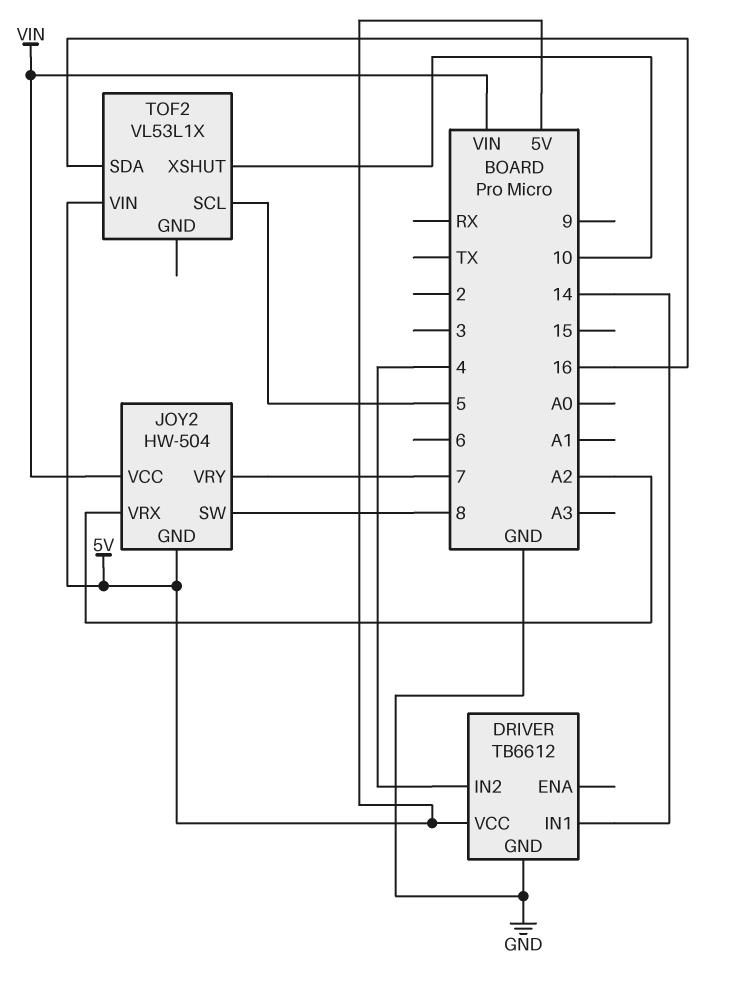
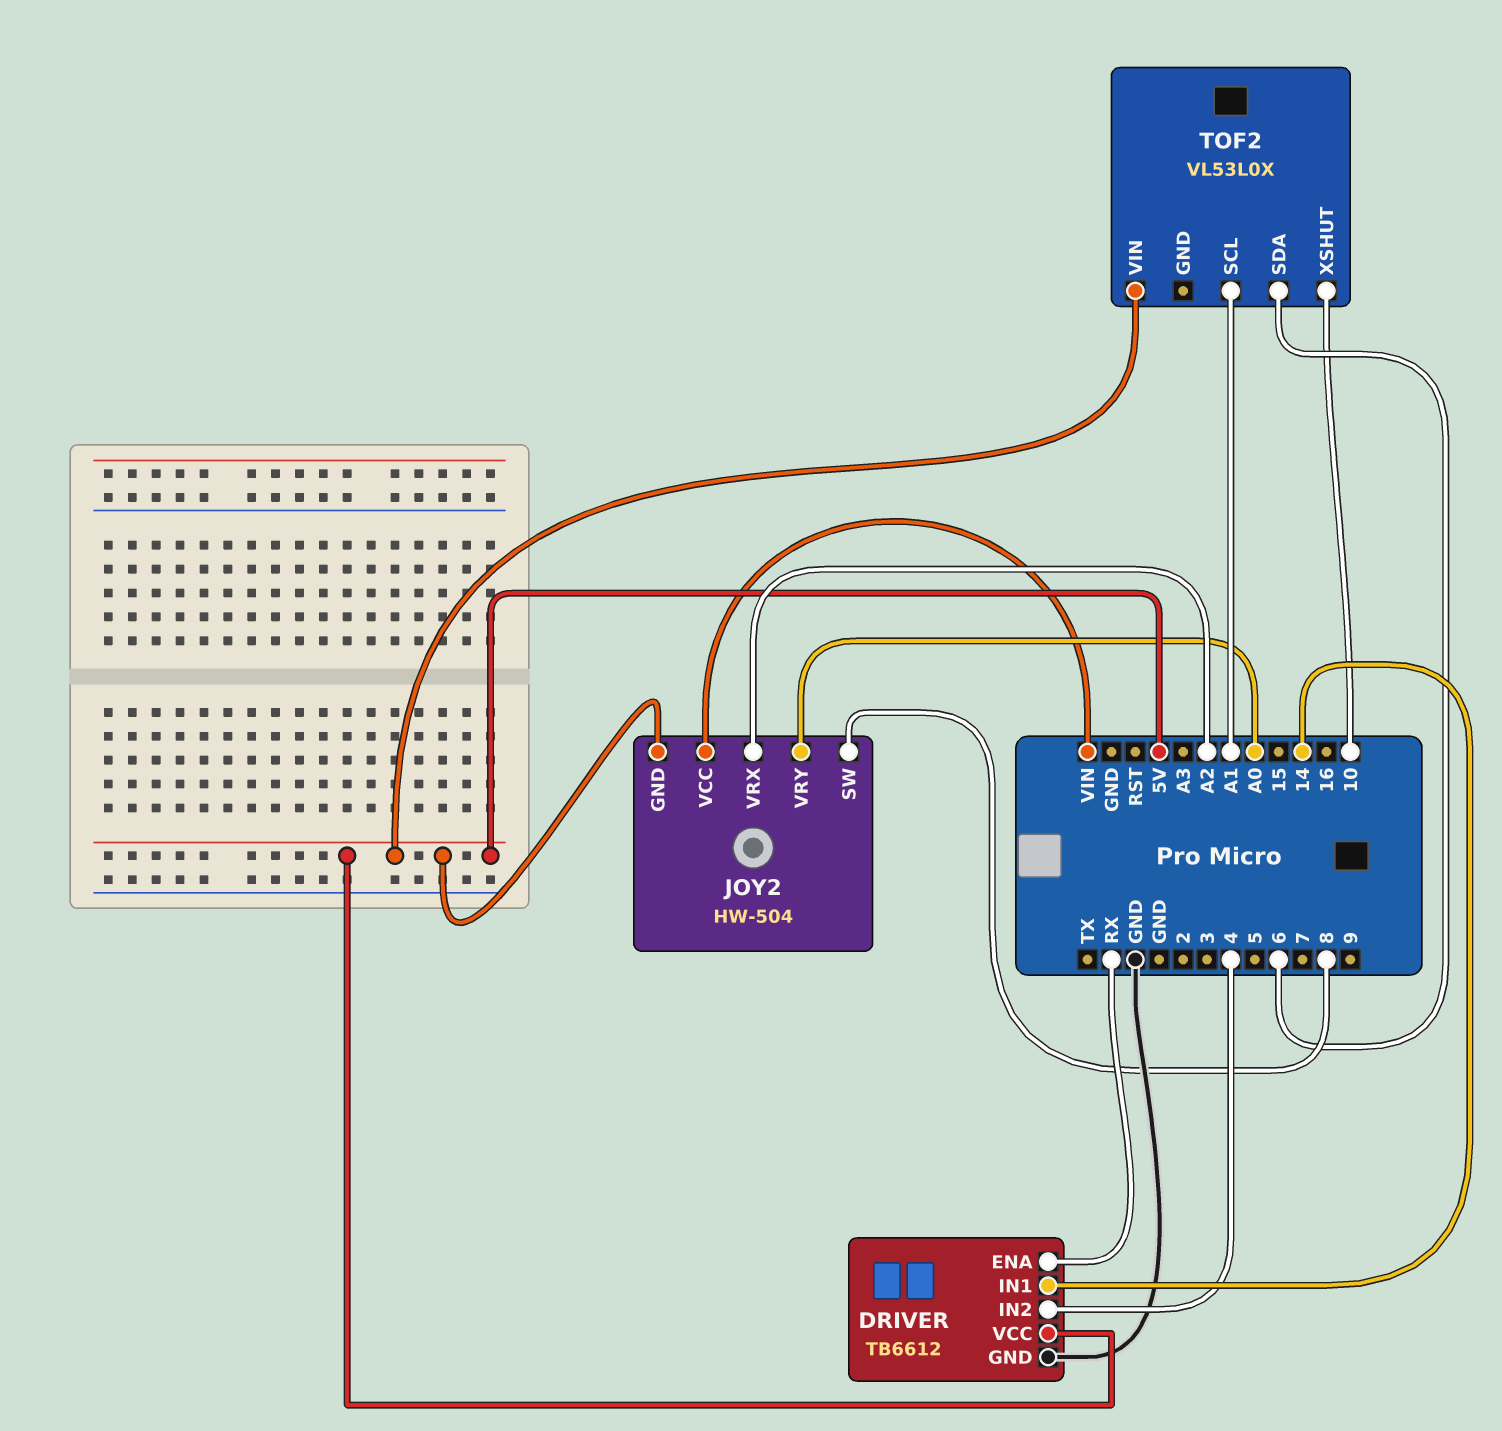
DRIVER pin ENA: none -> RX
JOY2 pin VRY: 7 -> A0
TOF2: VL53L1X -> VL53L0X
TOF2 pin SCL: 5 -> A1
TOF2 pin SDA: 16 -> 6

